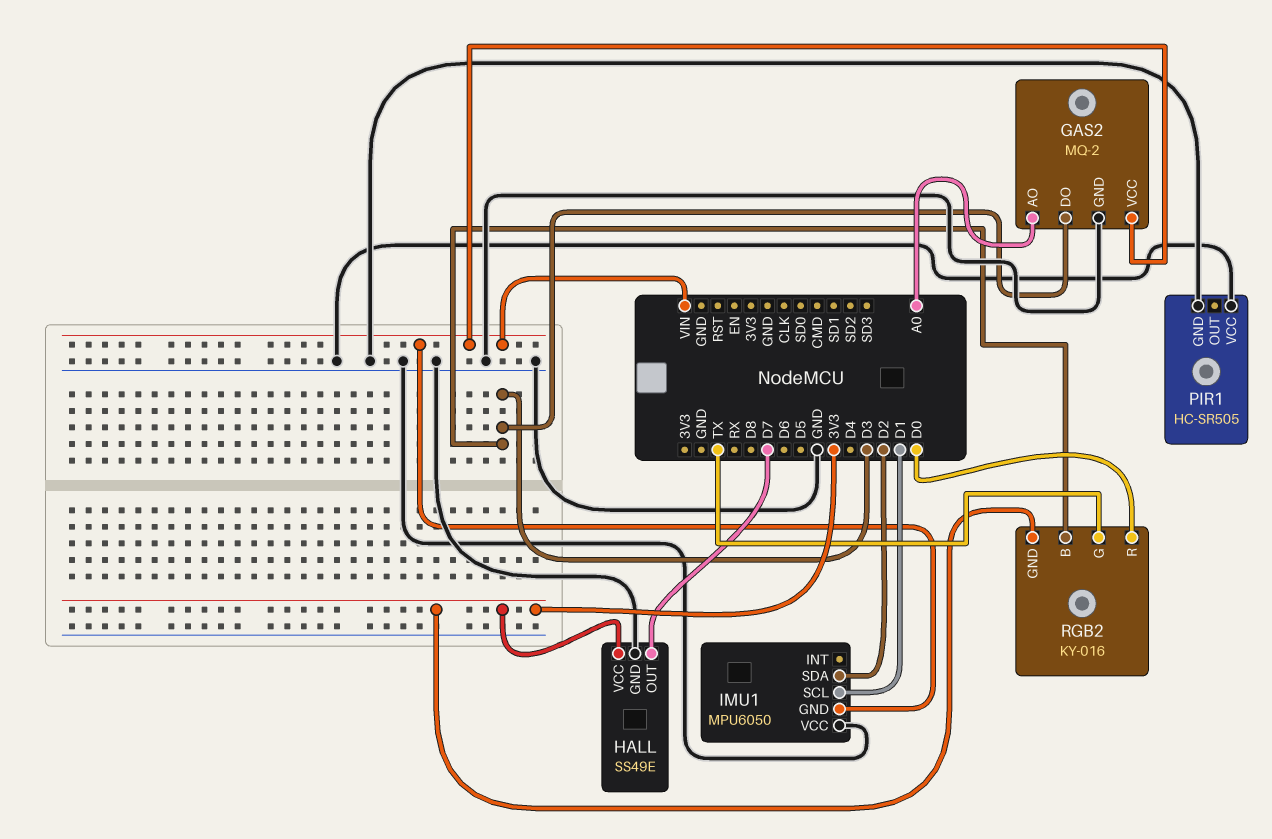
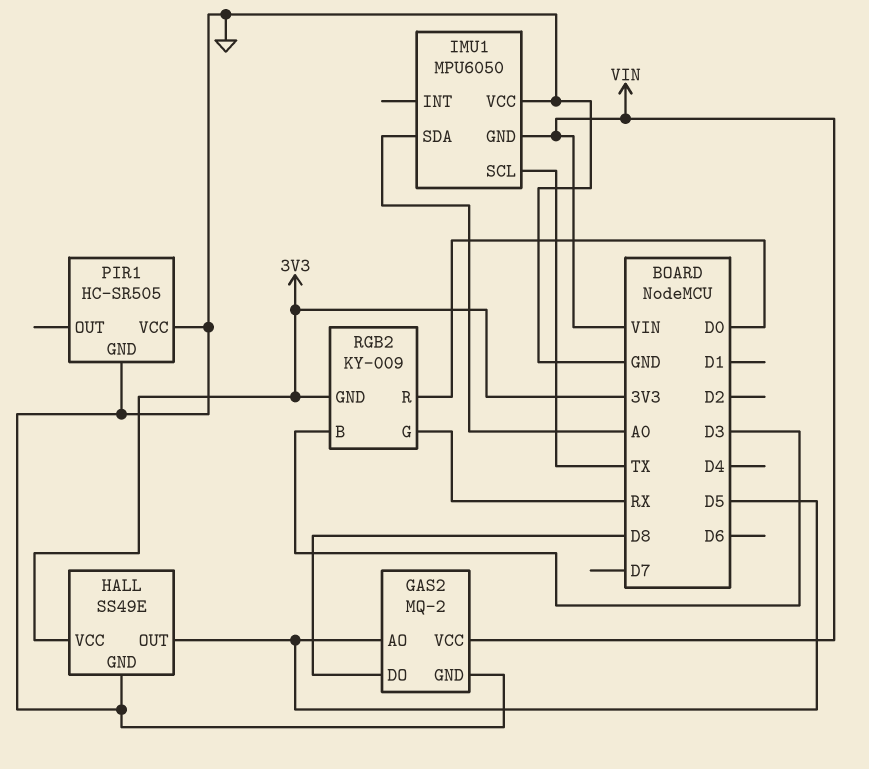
GAS2 pin AO: A0 -> D5
GAS2 pin DO: D3 -> D8
HALL pin OUT: D7 -> D5
IMU1 pin SCL: D1 -> TX
IMU1 pin SDA: D2 -> A0
RGB2: KY-016 -> KY-009
RGB2 pin G: TX -> RX

